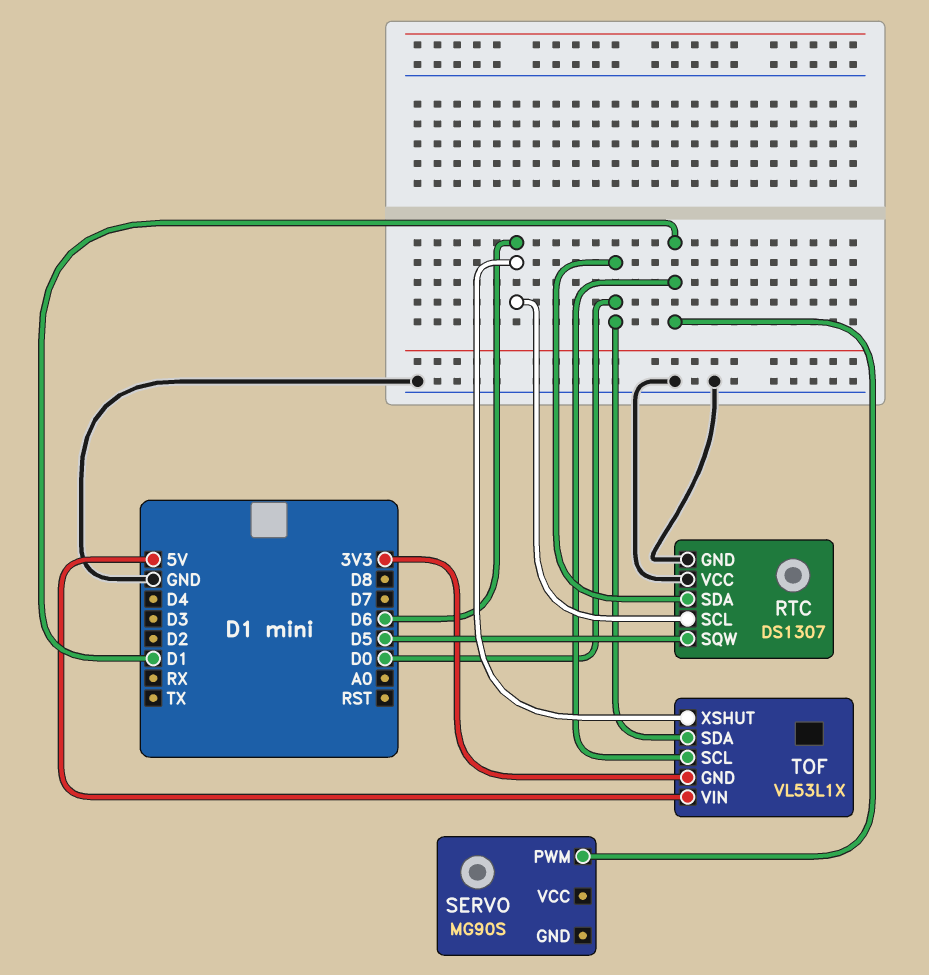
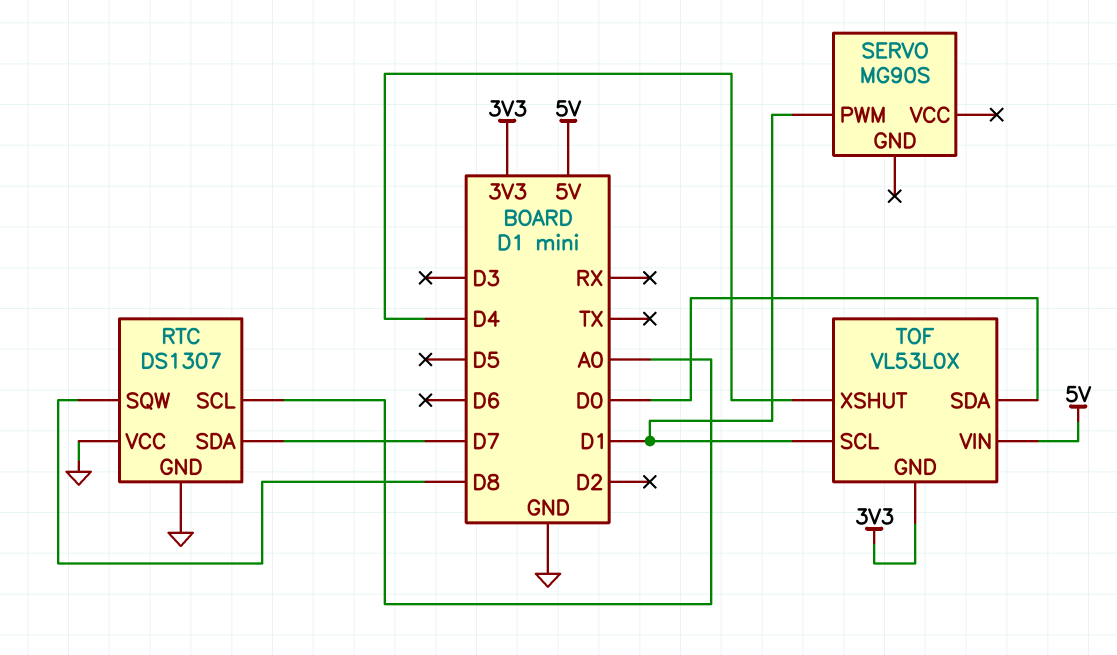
RTC pin SCL: D6 -> A0
RTC pin SDA: D0 -> D7
RTC pin SQW: D5 -> D8
TOF: VL53L1X -> VL53L0X
TOF pin XSHUT: D6 -> D4

